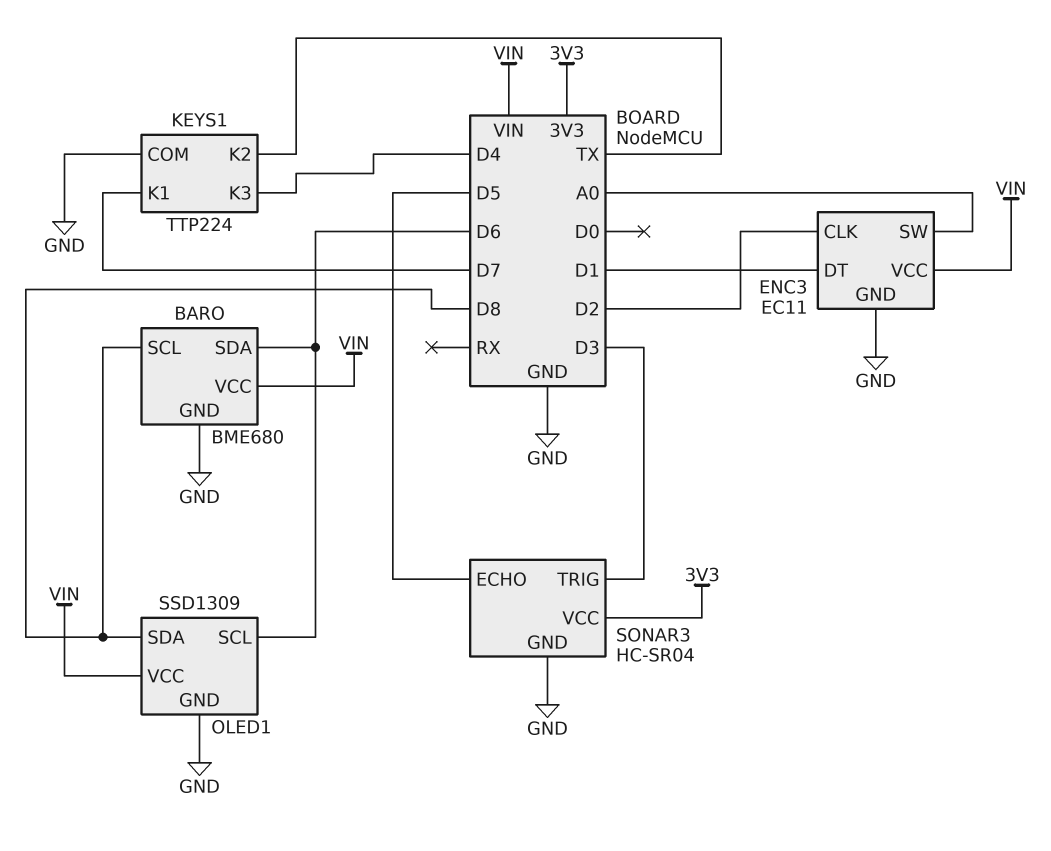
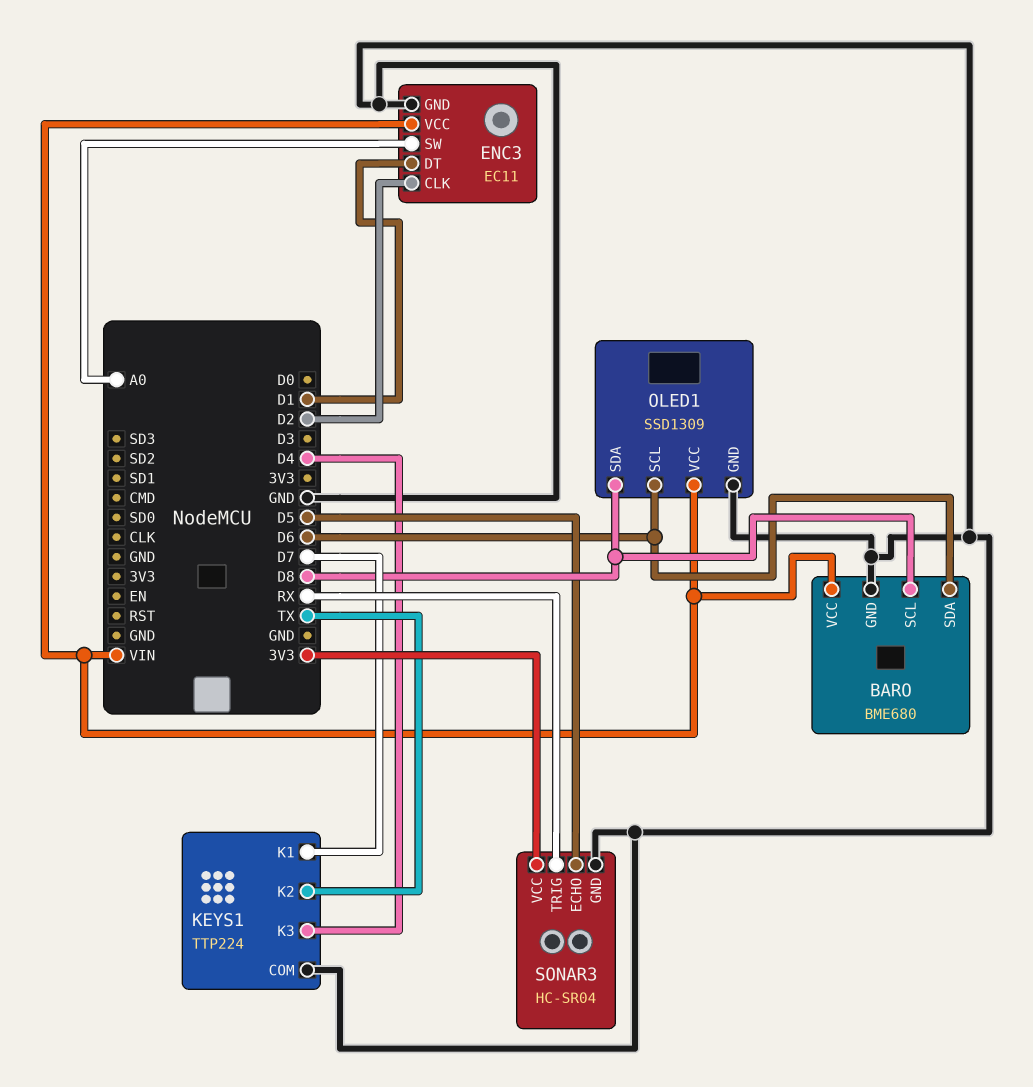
SONAR3 pin TRIG: D3 -> RX

